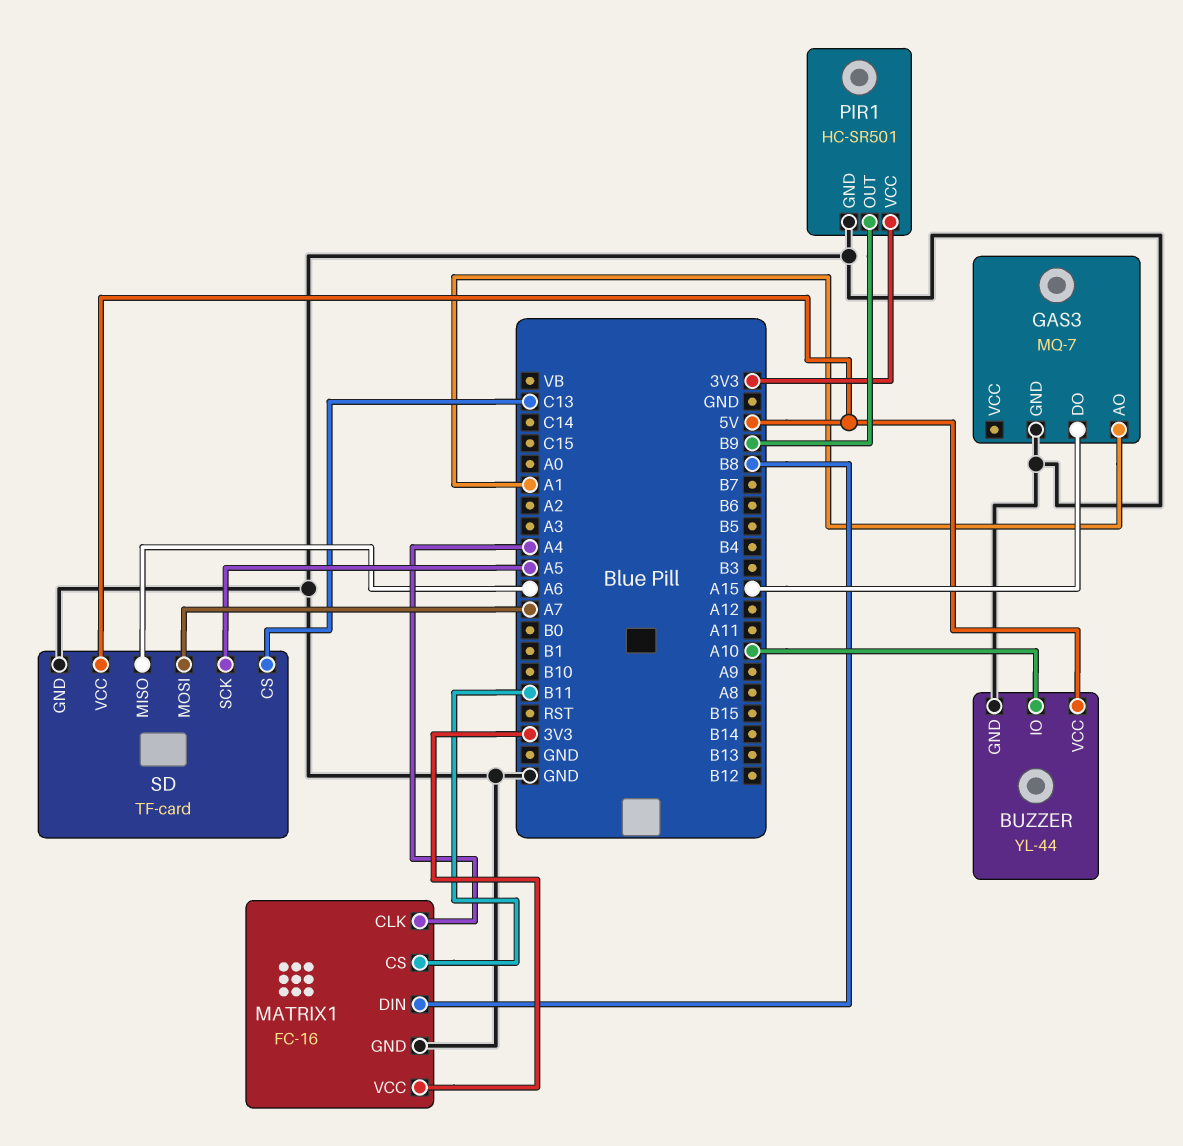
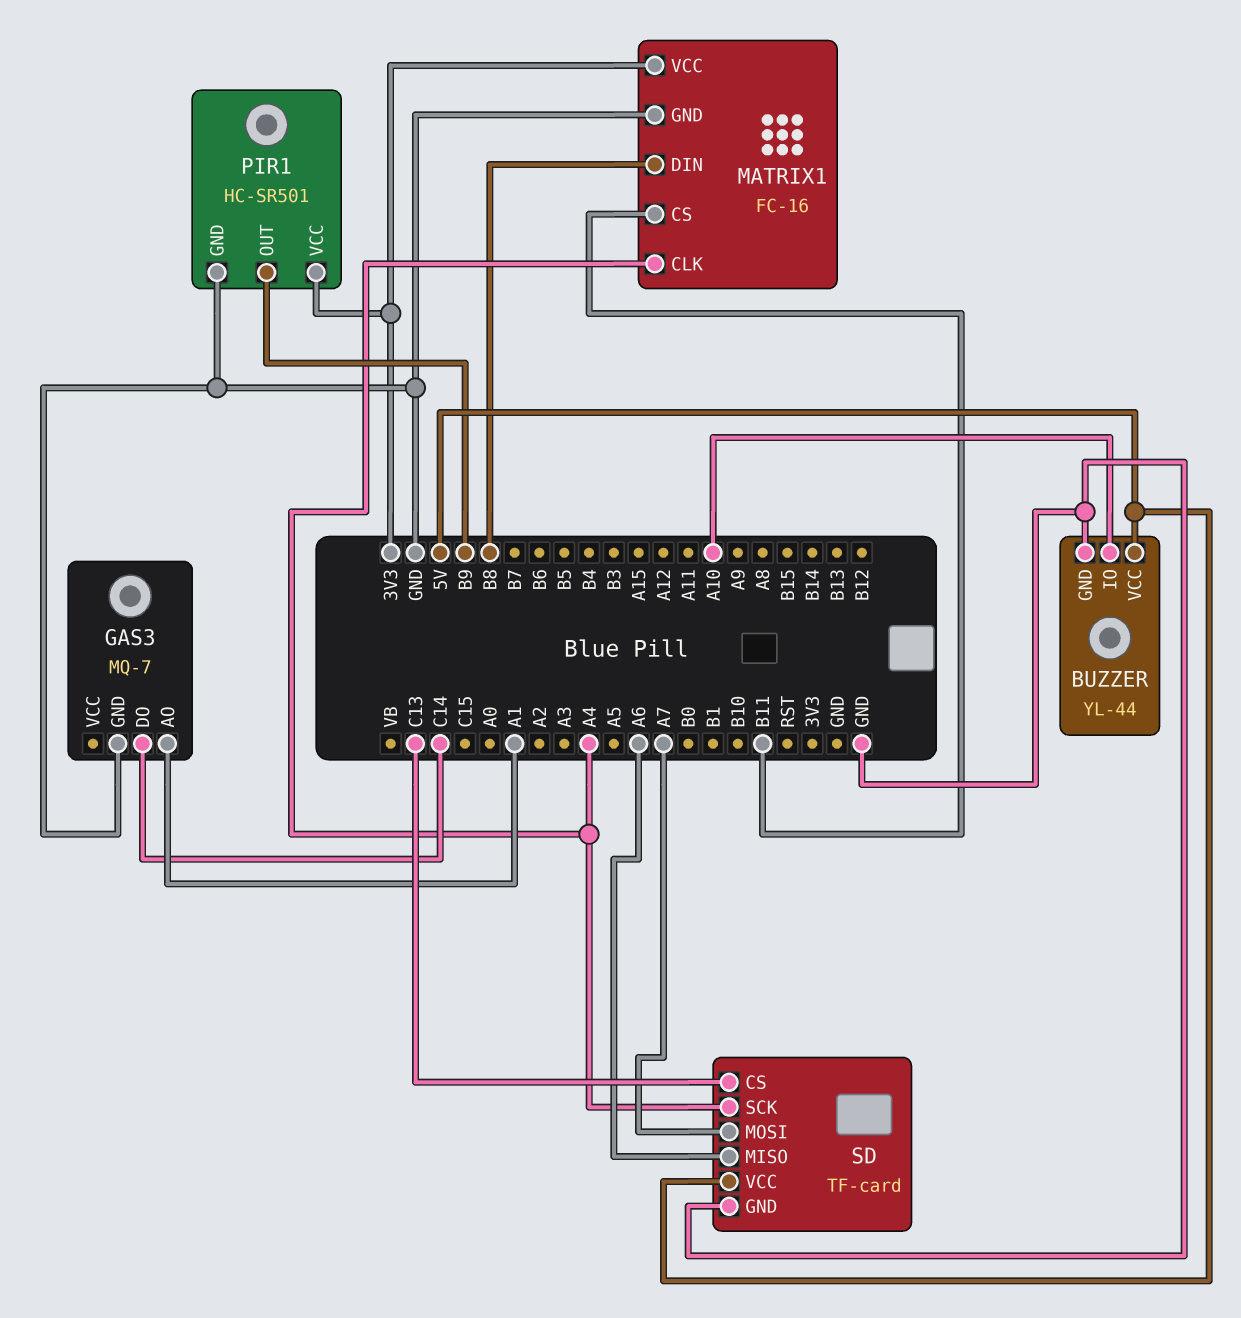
GAS3 pin DO: A15 -> C14
SD pin SCK: A5 -> A4

